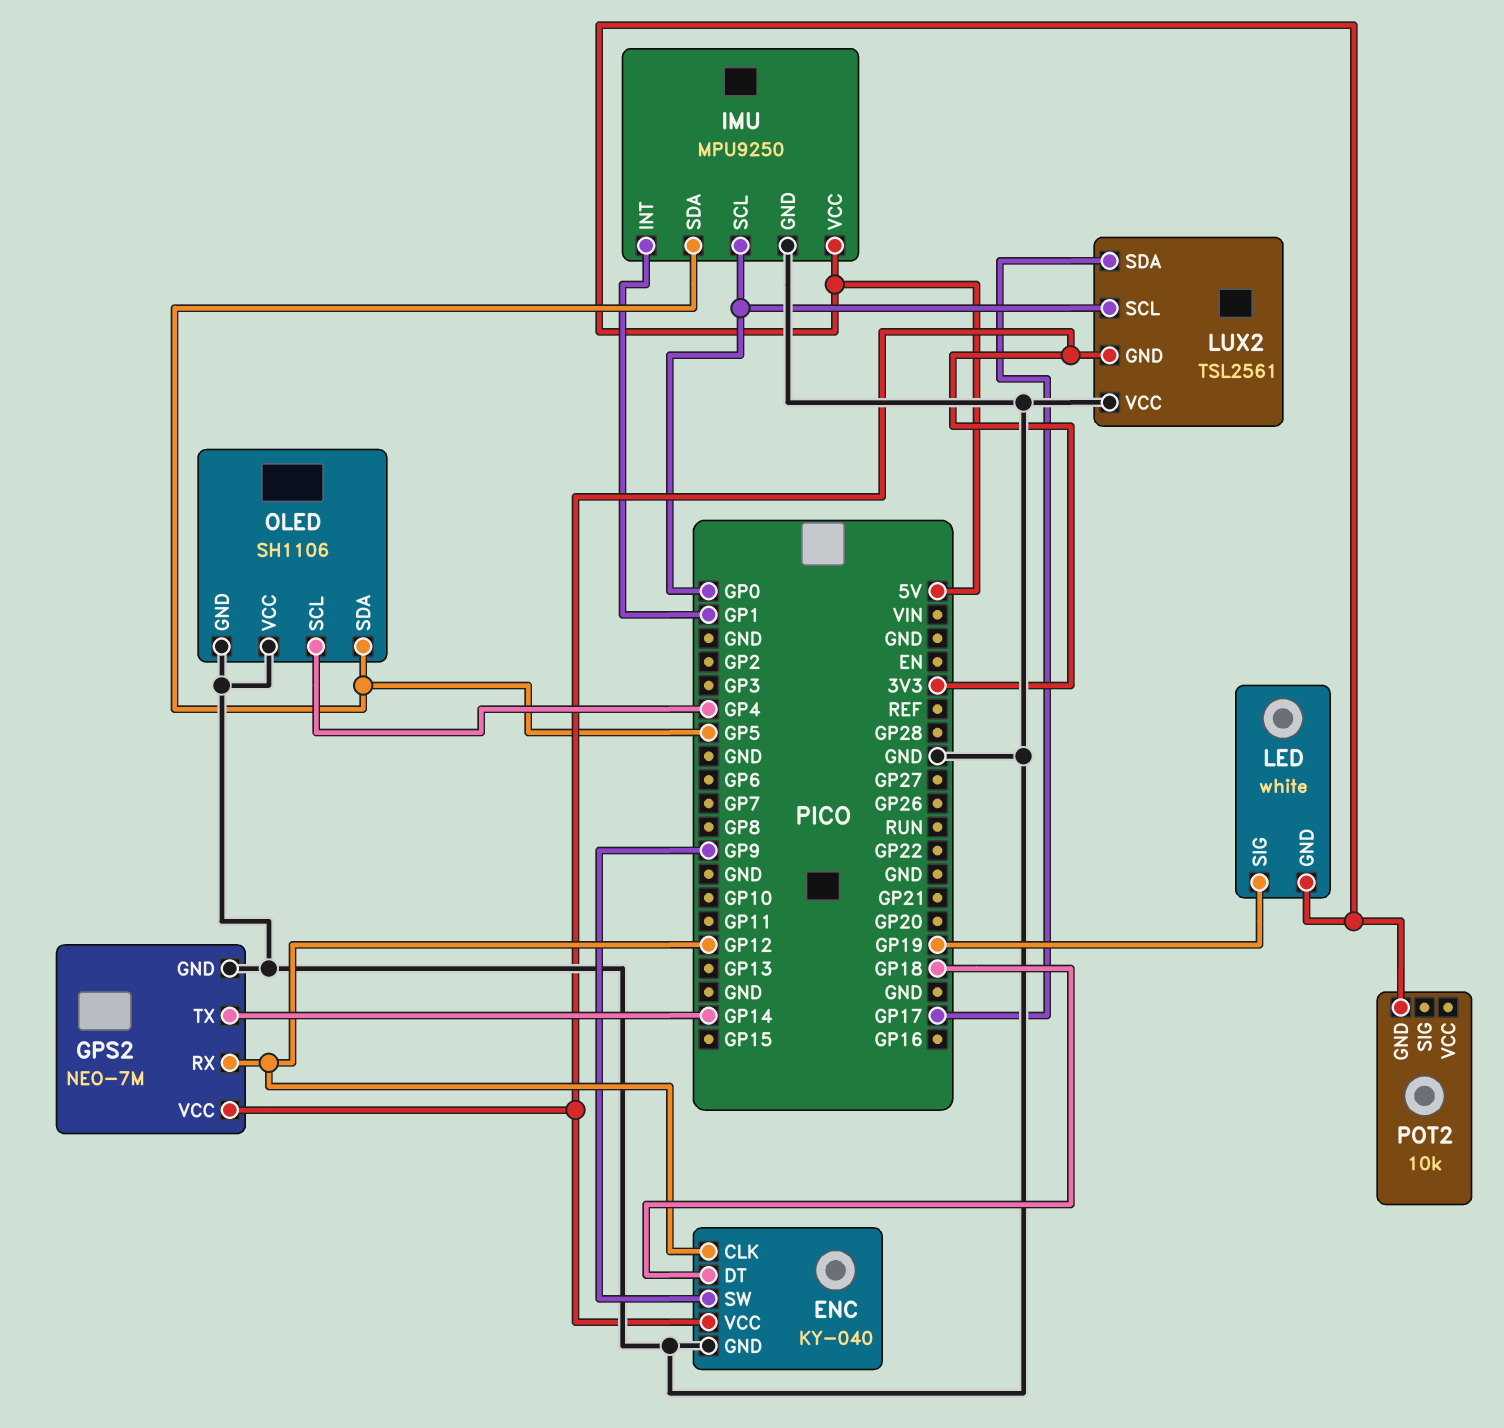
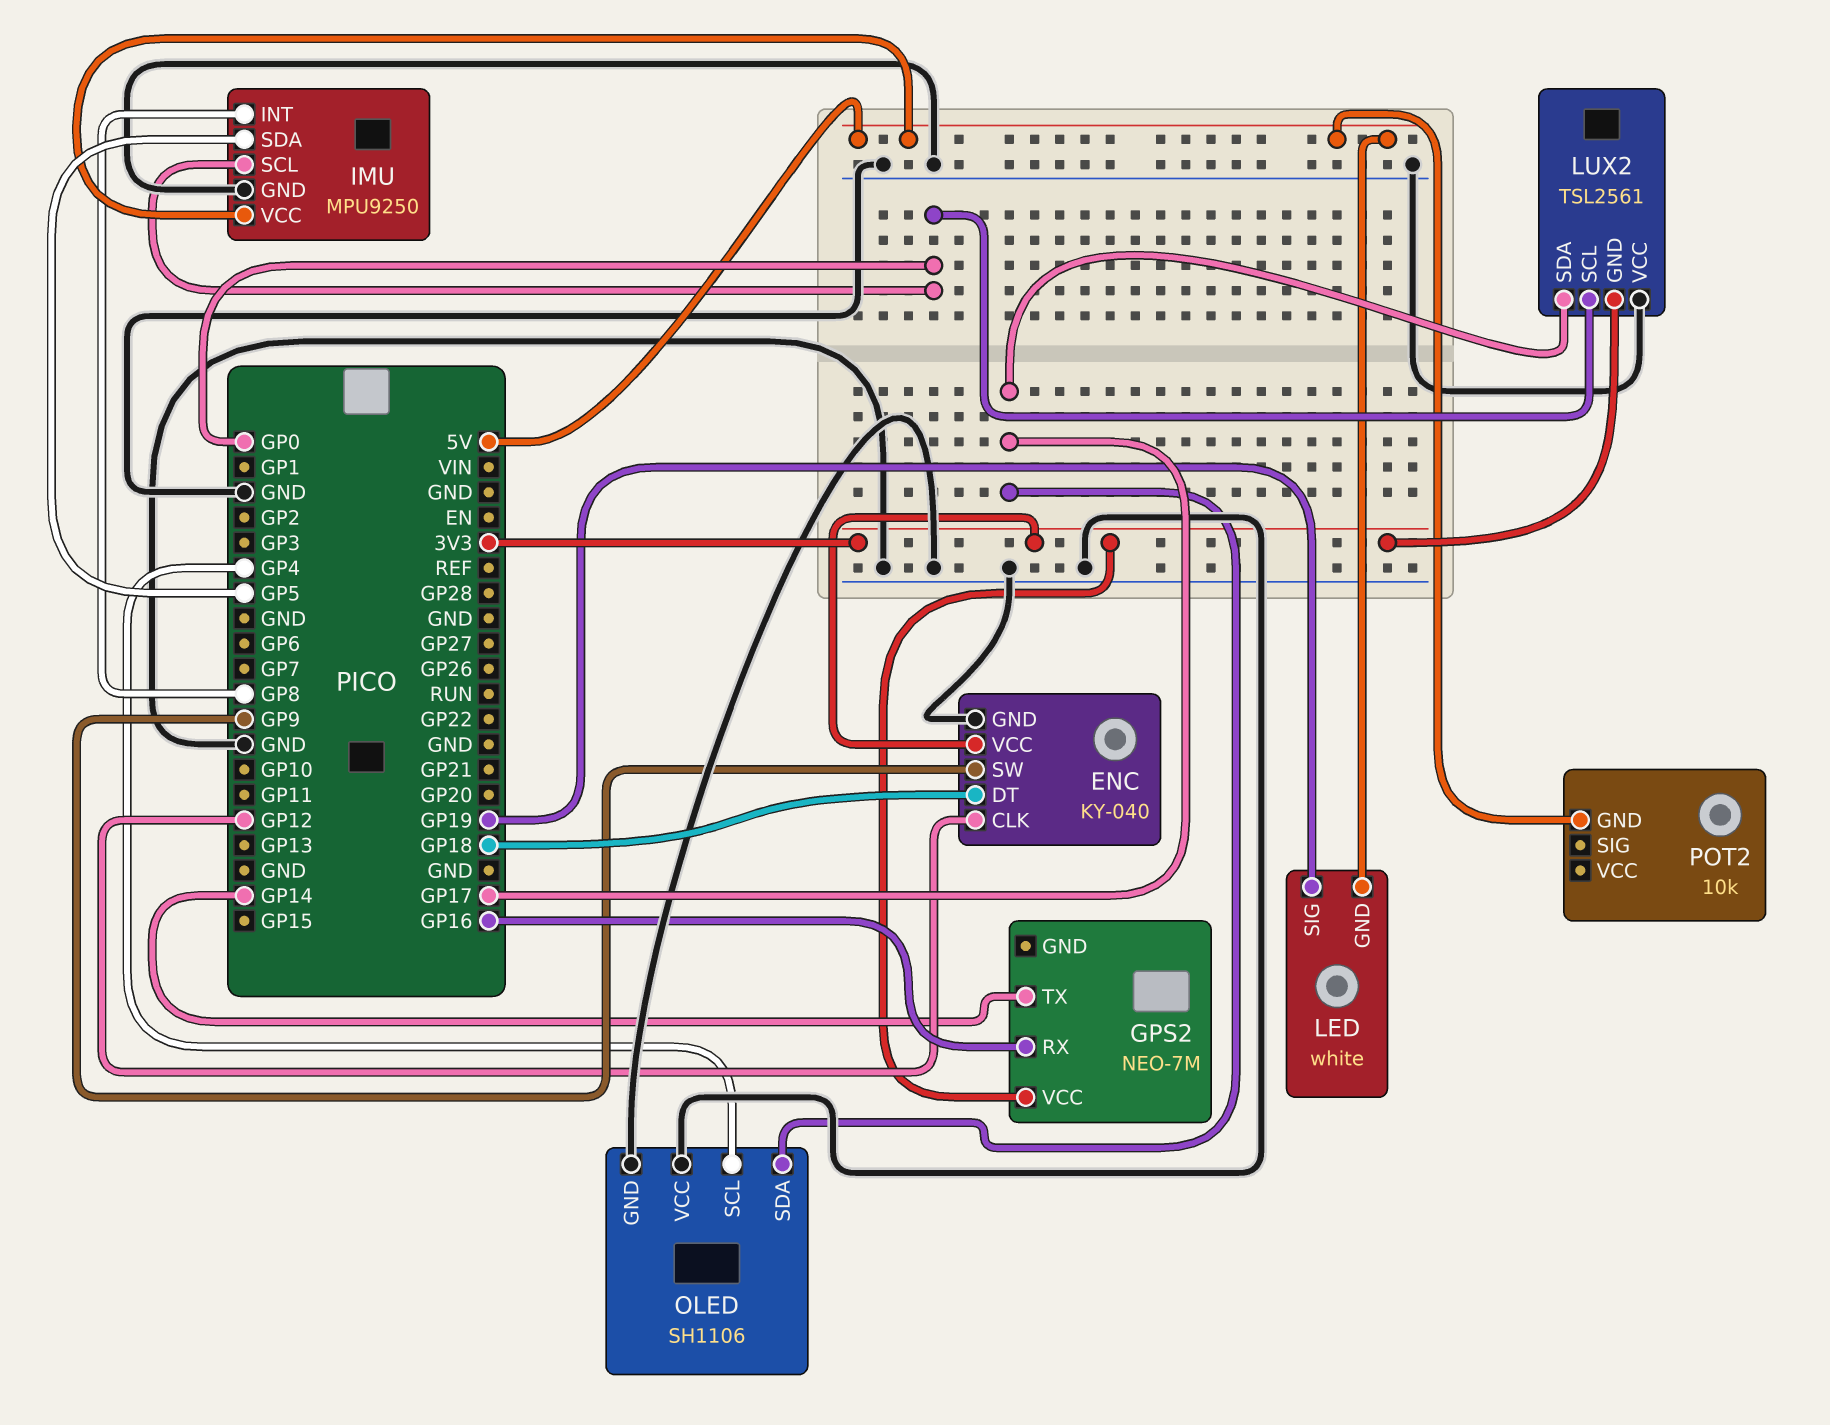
GPS2 pin GND: GND -> none
GPS2 pin RX: GP12 -> GP16
IMU pin INT: GP1 -> GP8
OLED pin SDA: GP5 -> GP17

